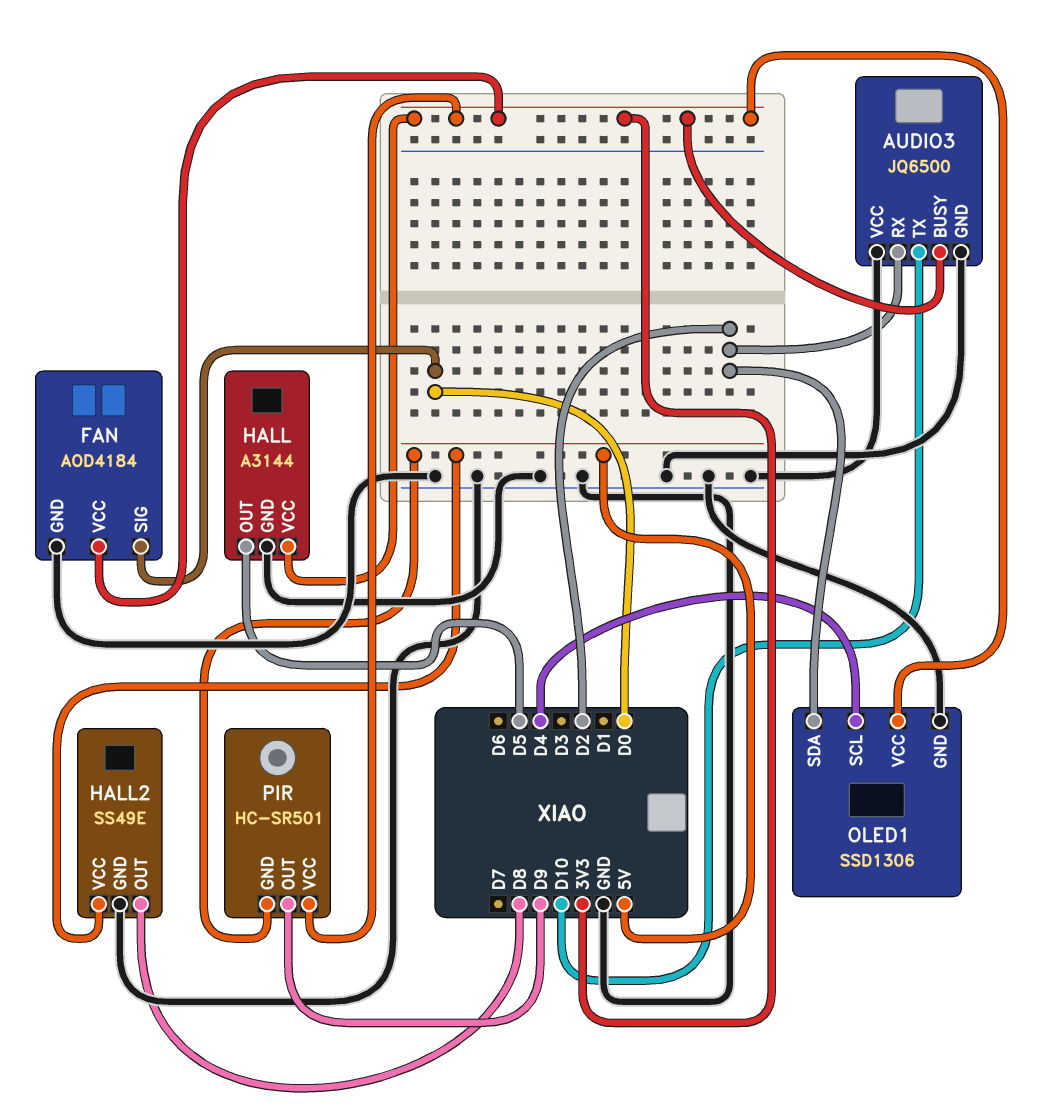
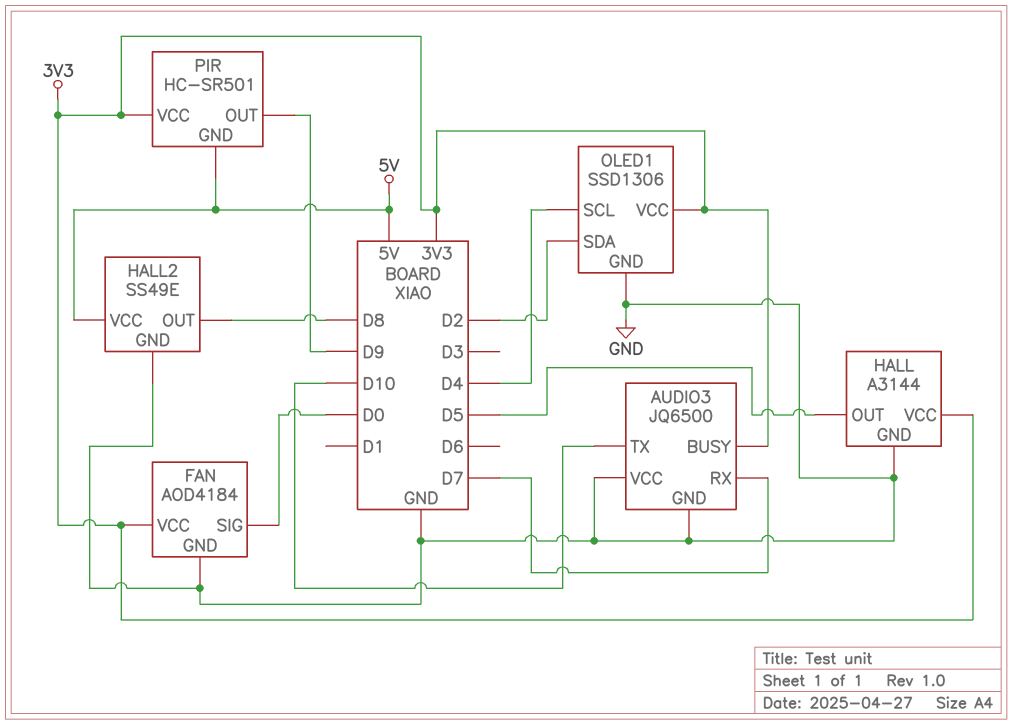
AUDIO3 pin RX: D2 -> D7

